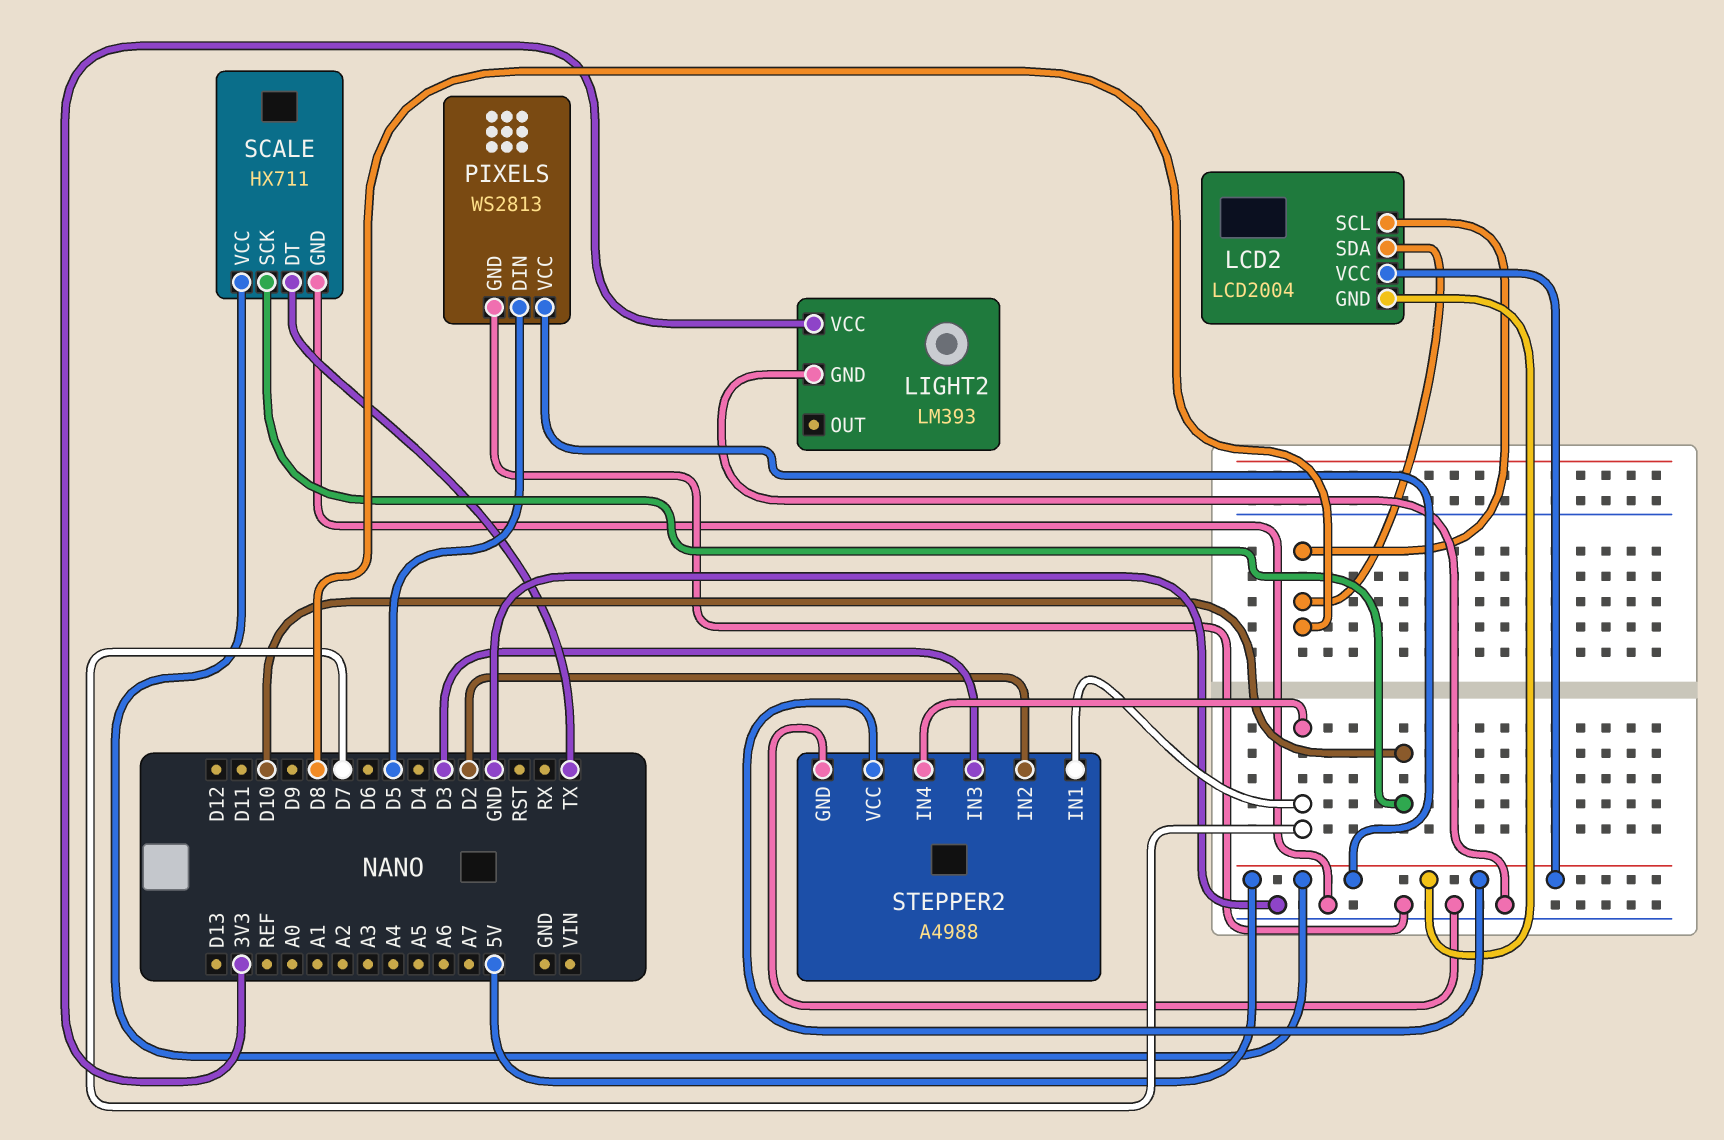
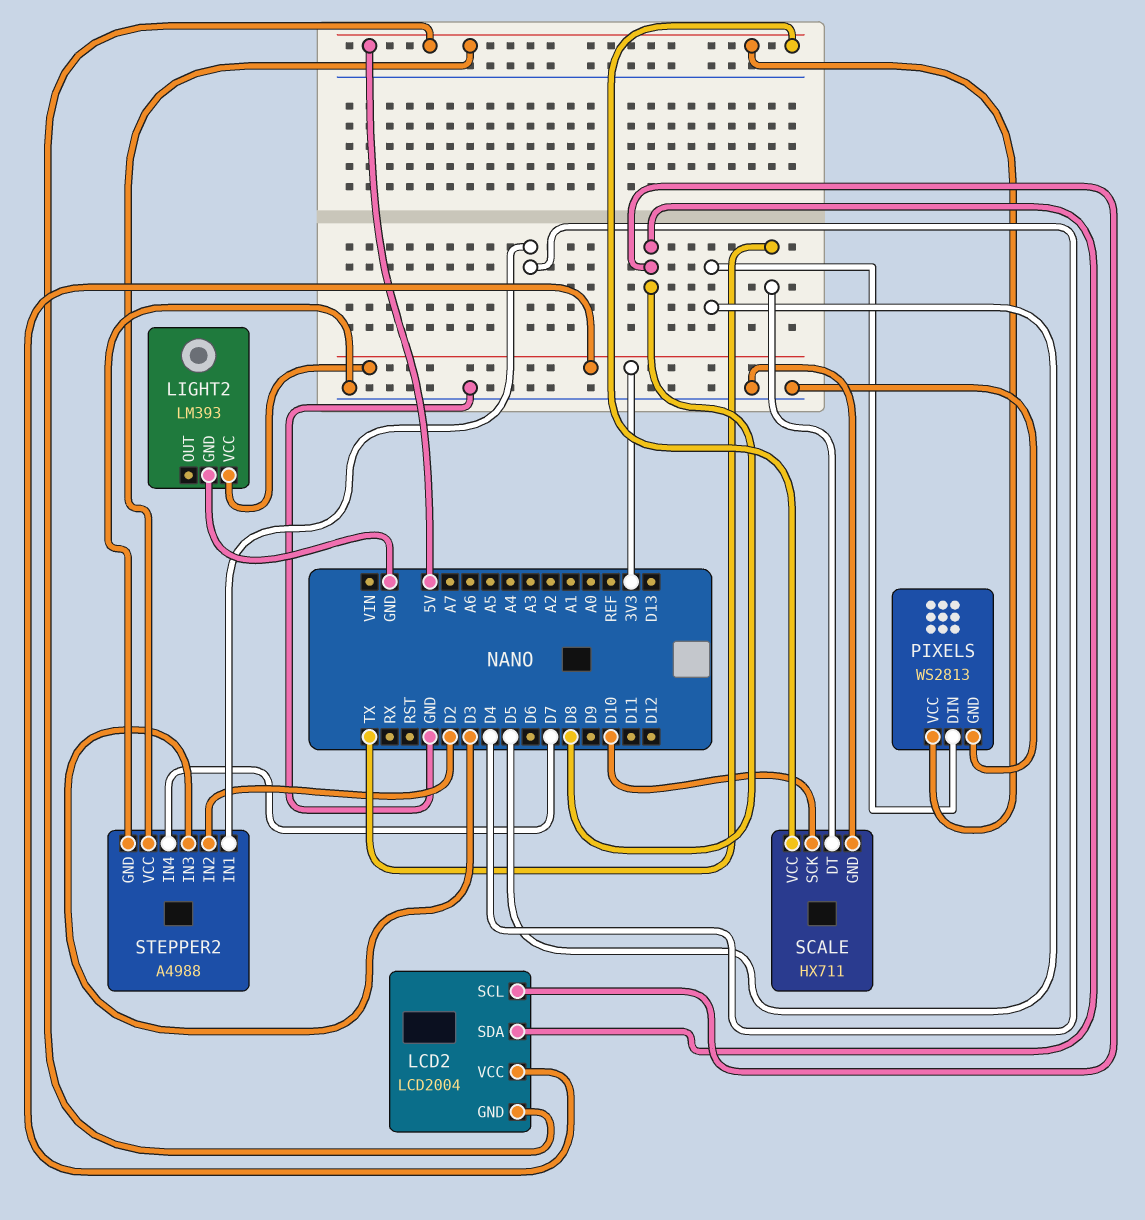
LCD2 pin VCC: 5V -> 3V3
STEPPER2 pin IN1: D7 -> D4

